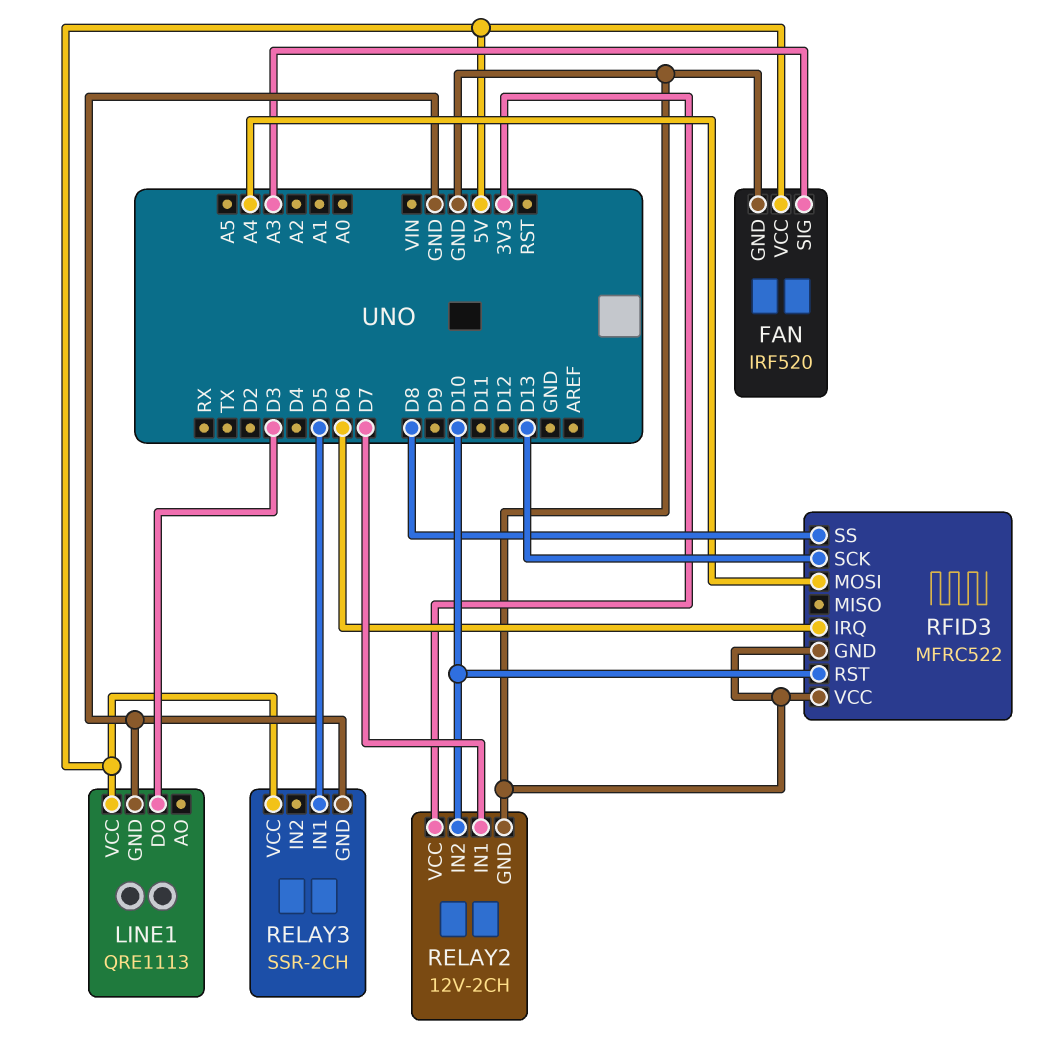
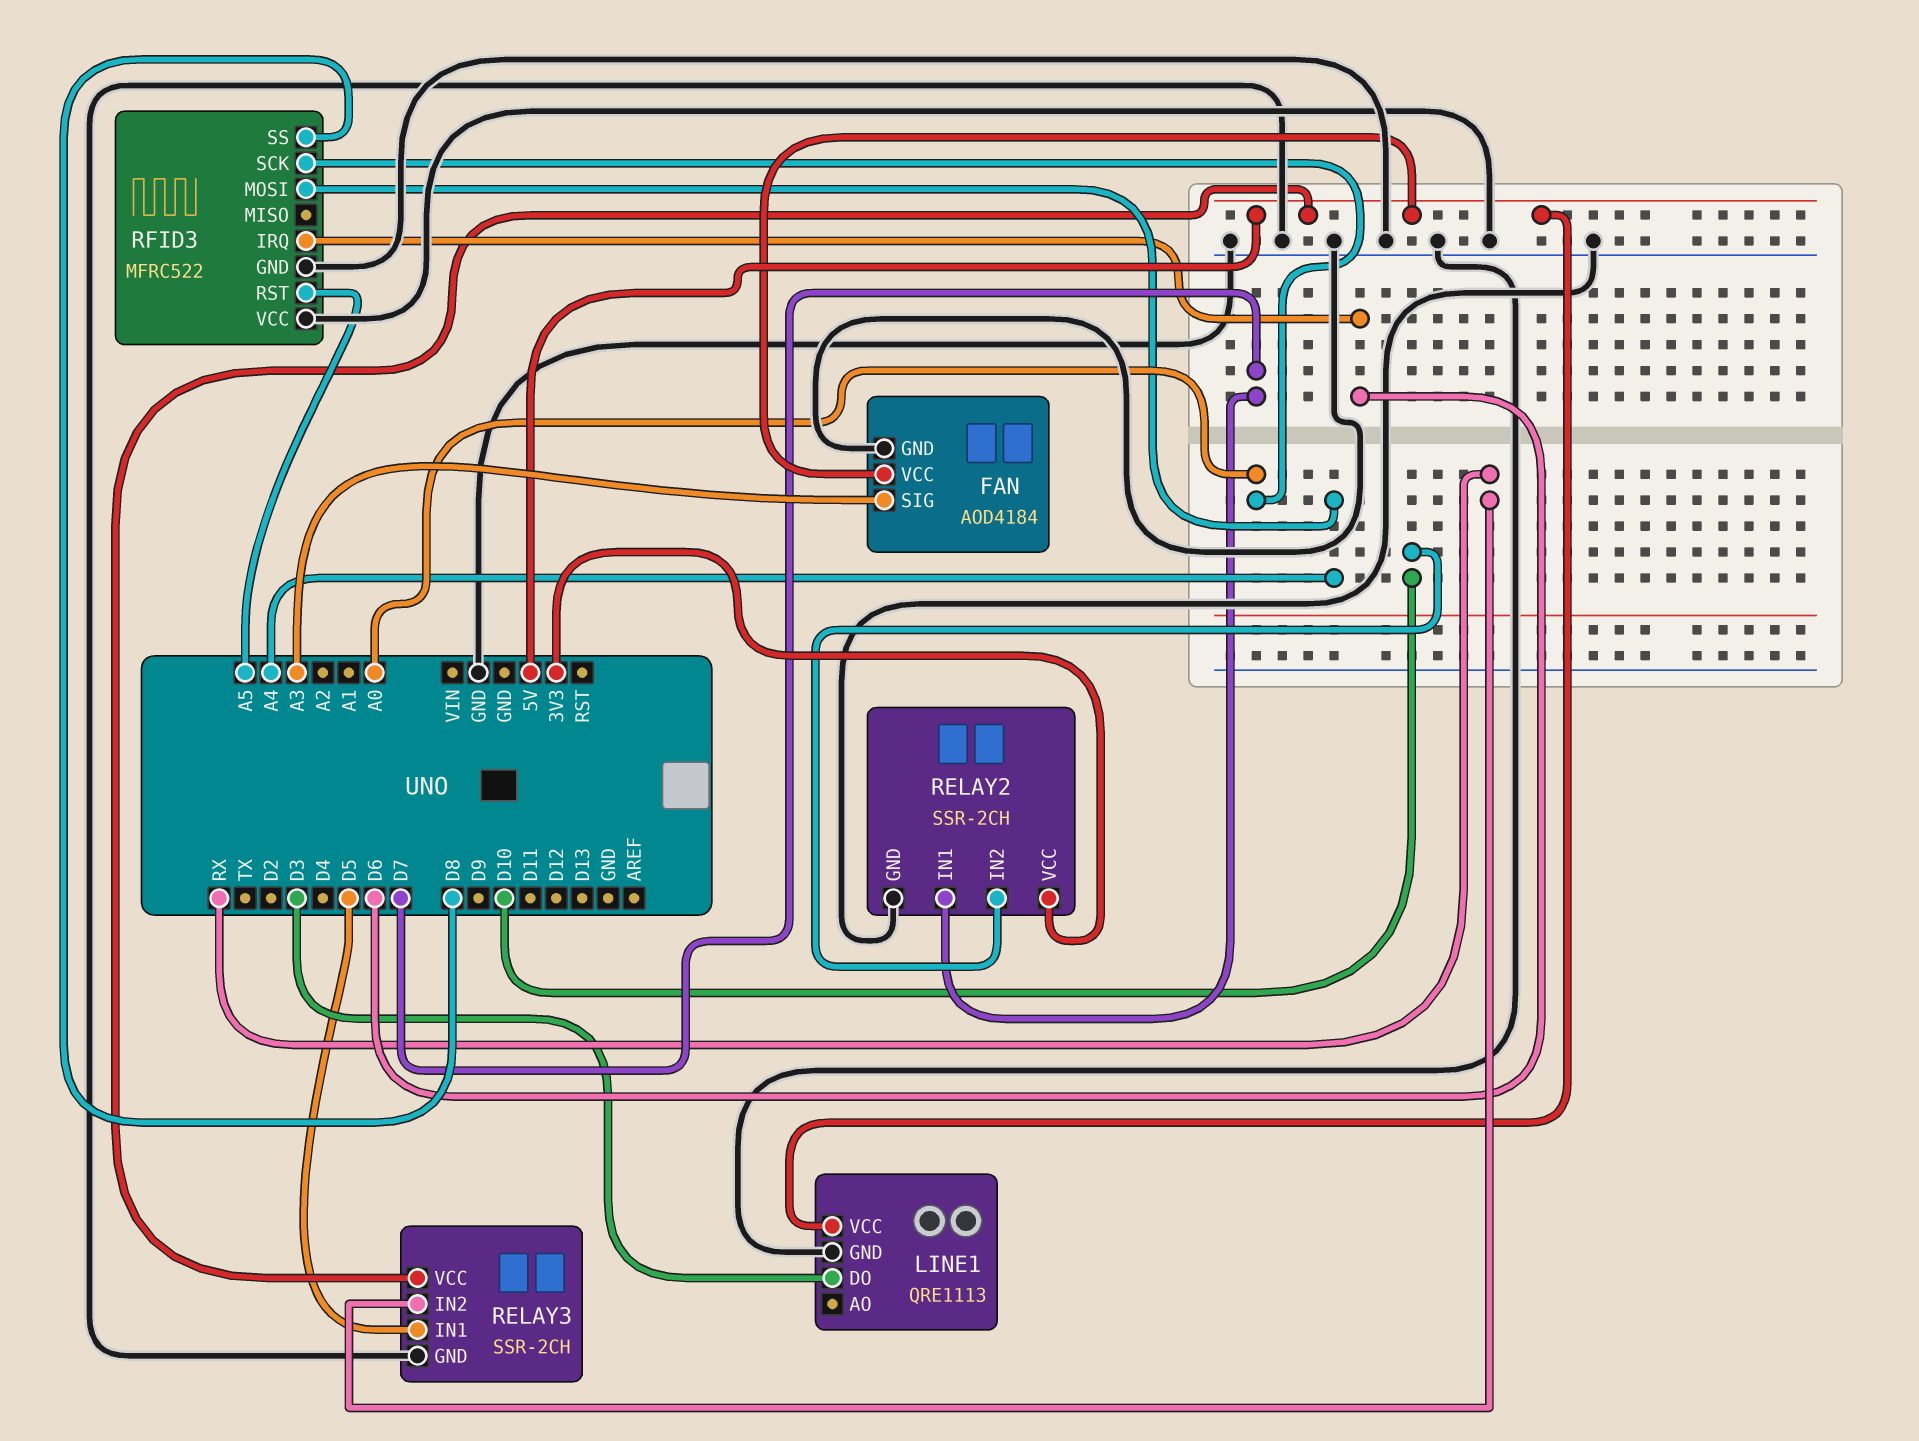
FAN: IRF520 -> AOD4184
RELAY2: 12V-2CH -> SSR-2CH
RELAY3 pin IN2: none -> RX
RFID3 pin RST: D10 -> A5
RFID3 pin SCK: D13 -> A0

